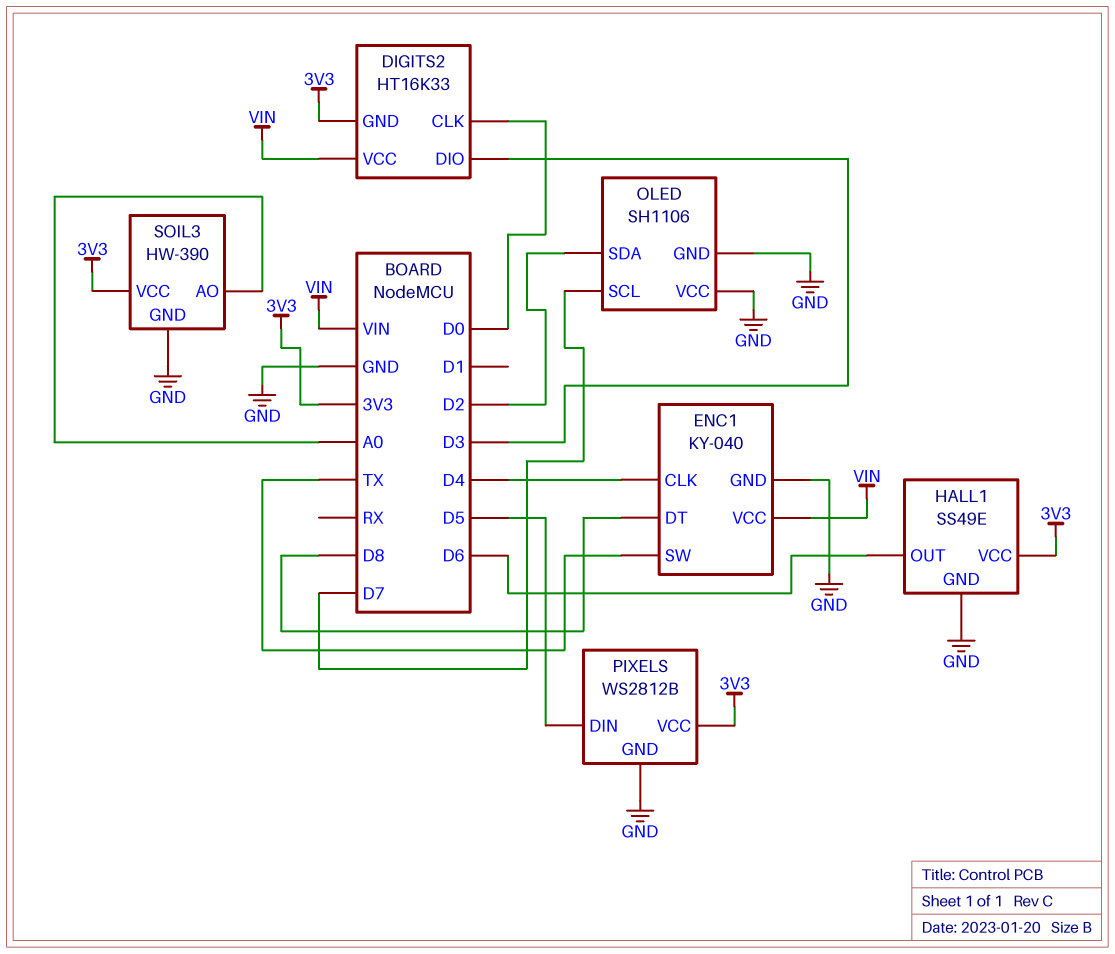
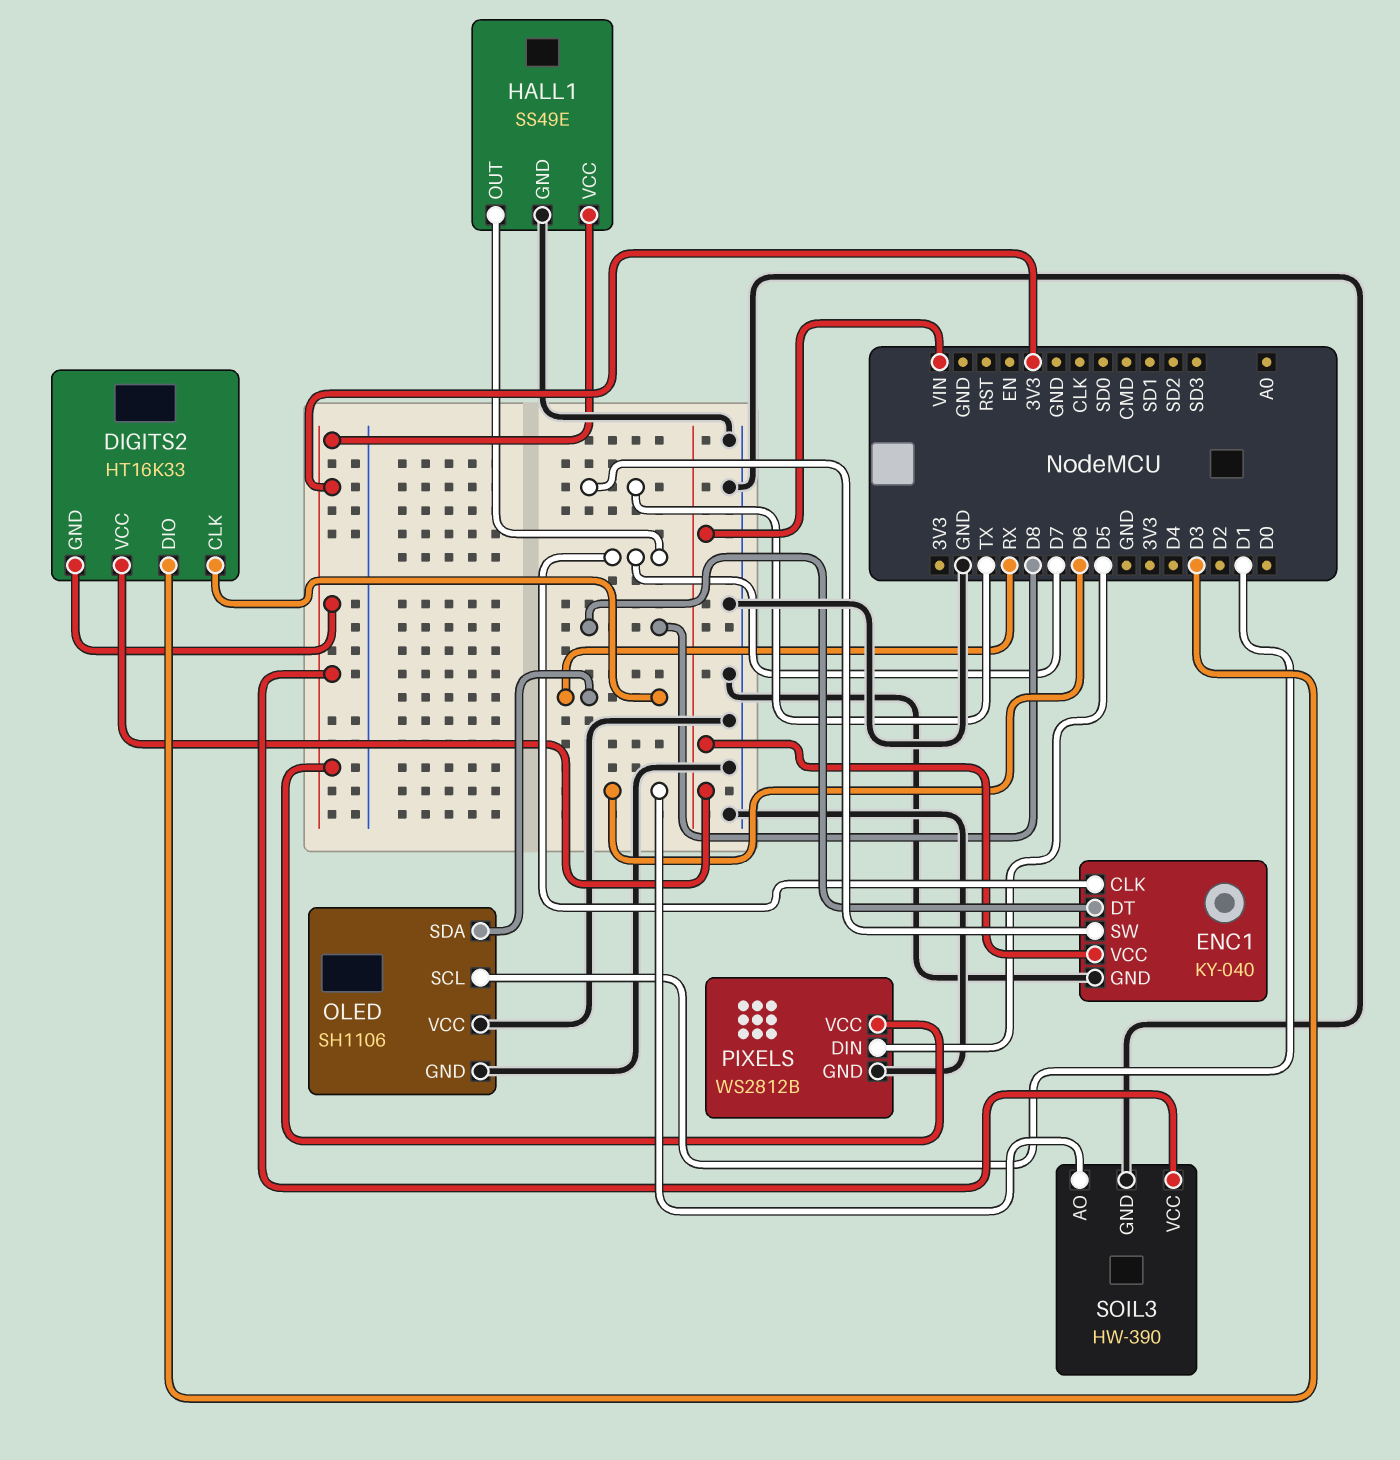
DIGITS2 pin CLK: D0 -> RX
ENC1 pin CLK: D4 -> D7
HALL1 pin OUT: D6 -> D7
OLED pin SCL: D7 -> D1
OLED pin SDA: D2 -> RX
SOIL3 pin AO: A0 -> D6

